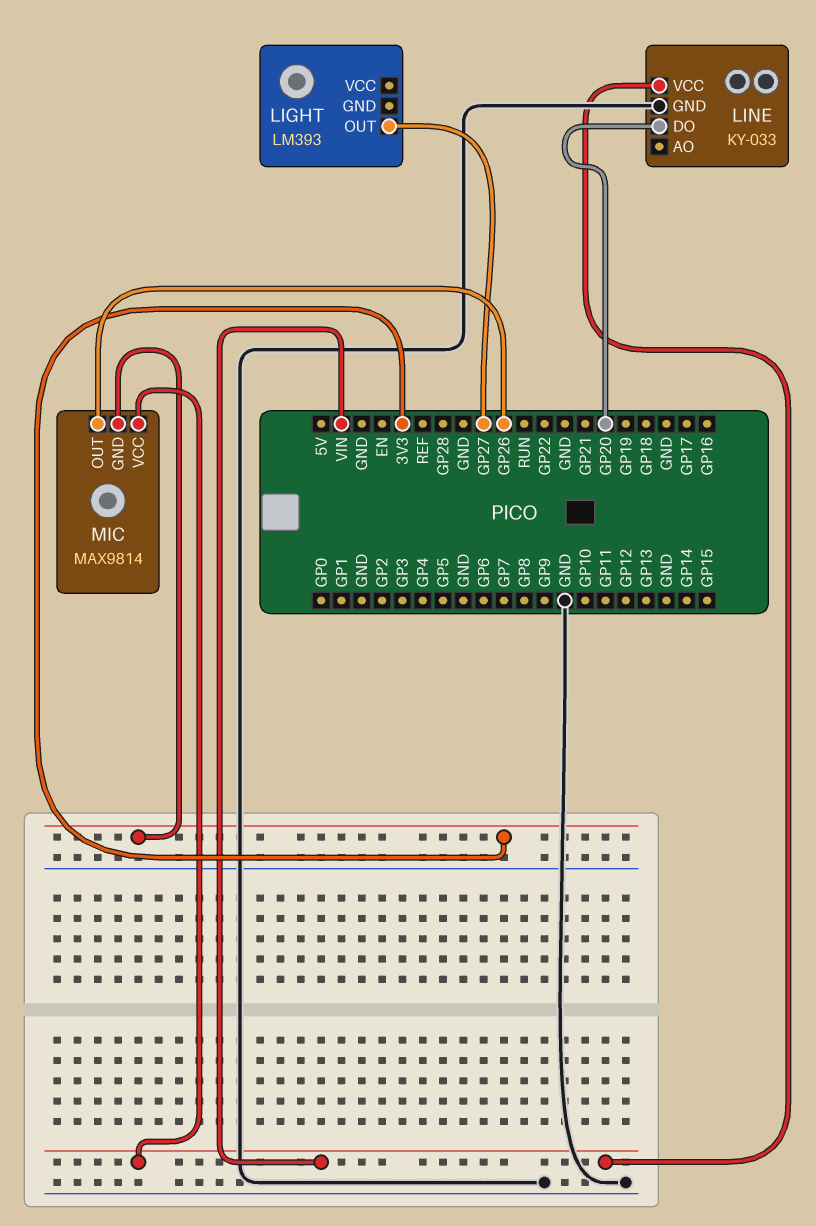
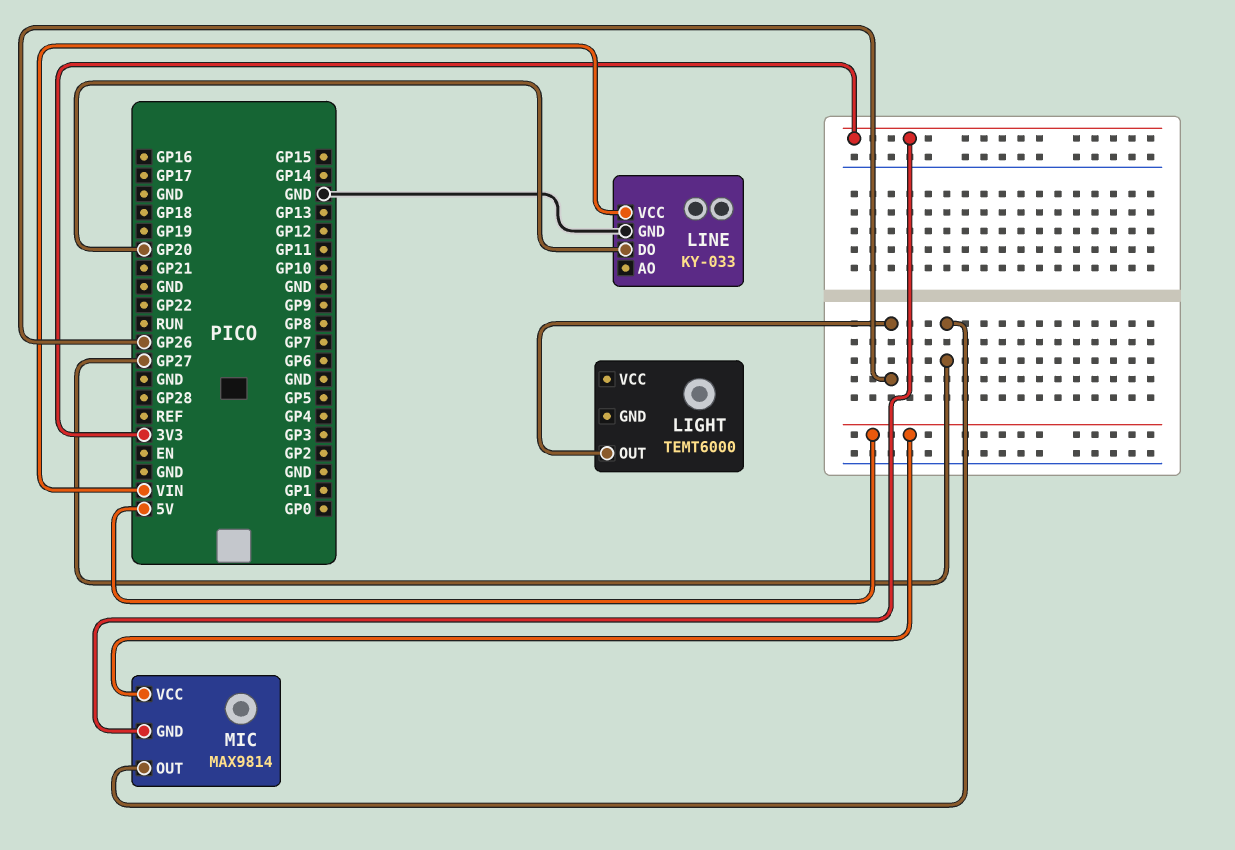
LIGHT: LM393 -> TEMT6000
LIGHT pin OUT: GP27 -> GP26
MIC pin OUT: GP26 -> GP27
MIC pin VCC: VIN -> 5V

